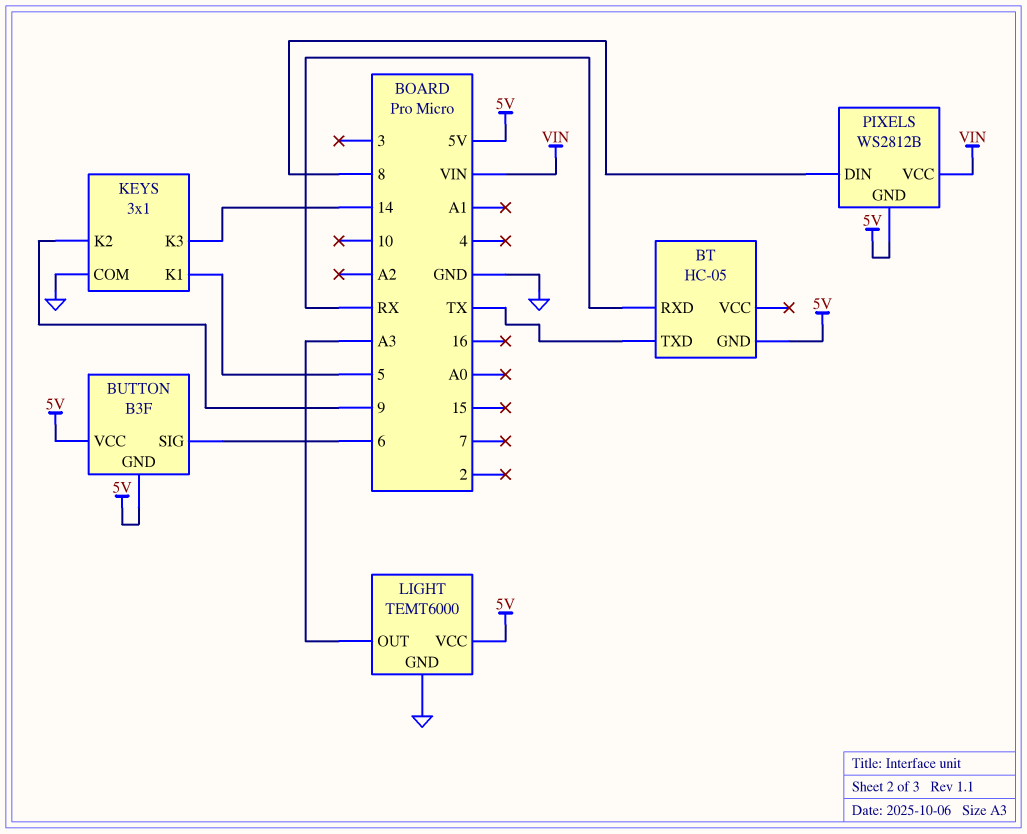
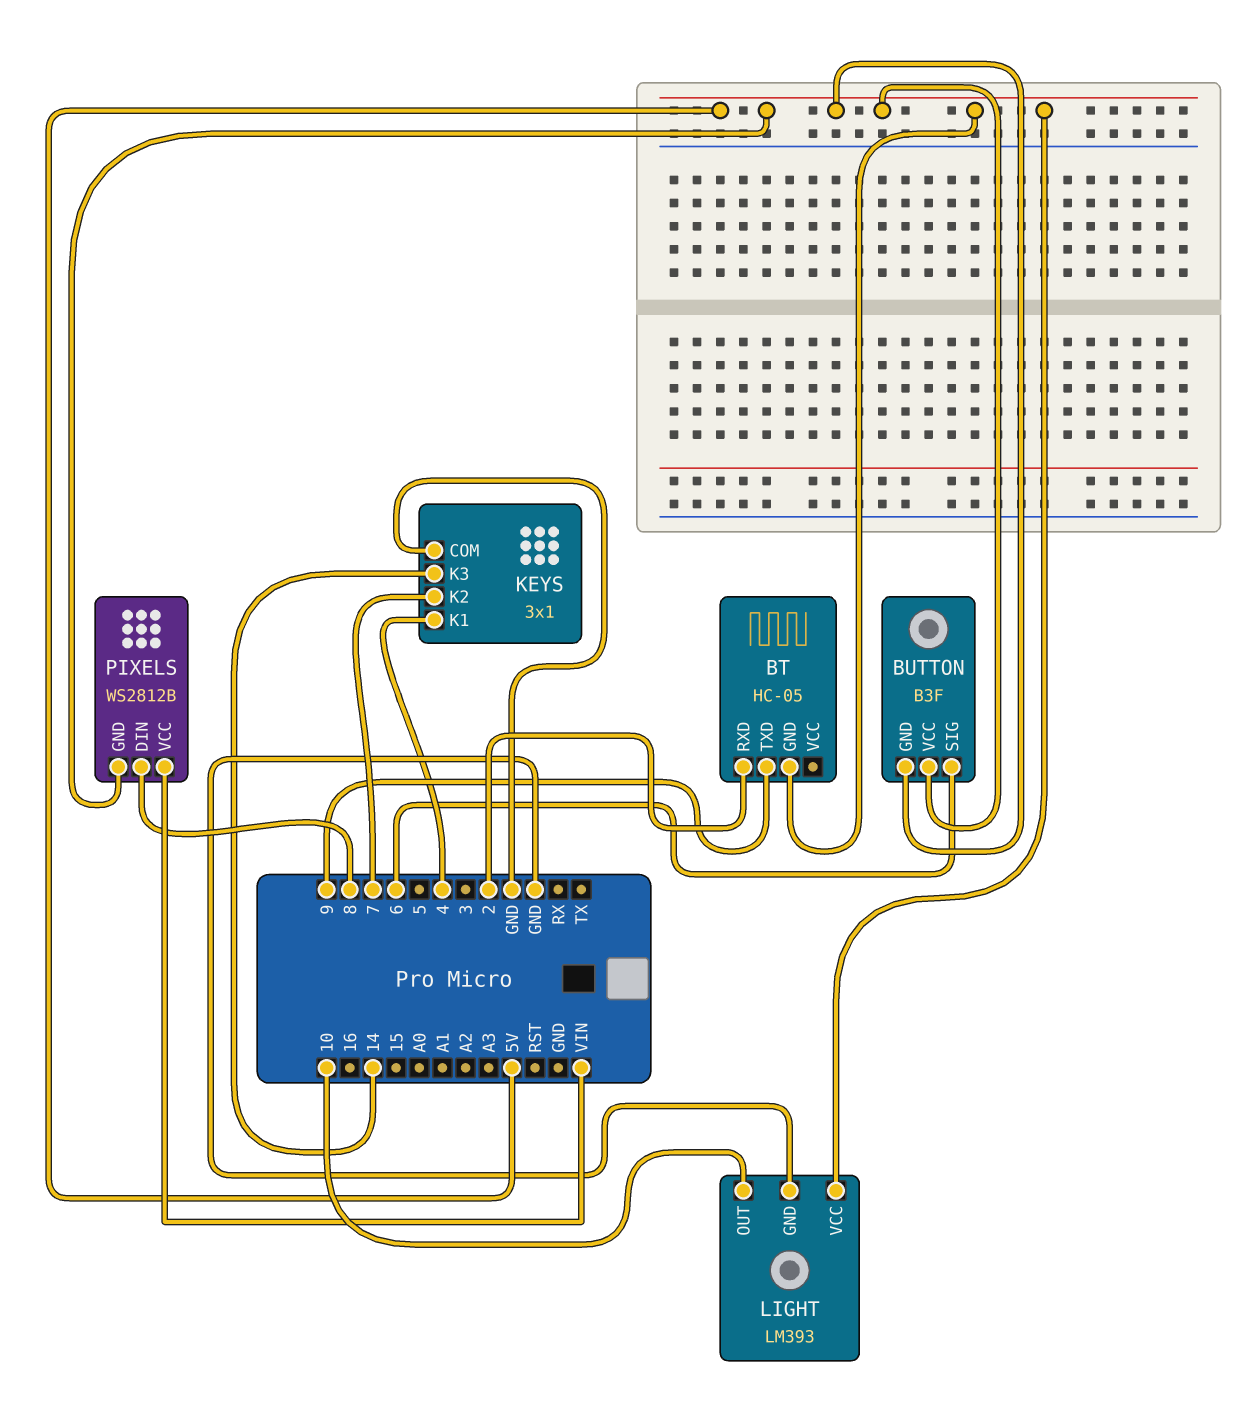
BT pin RXD: RX -> 2
BT pin TXD: TX -> 9
KEYS pin K1: 5 -> 4
KEYS pin K2: 9 -> 7
LIGHT: TEMT6000 -> LM393
LIGHT pin OUT: A3 -> 10

